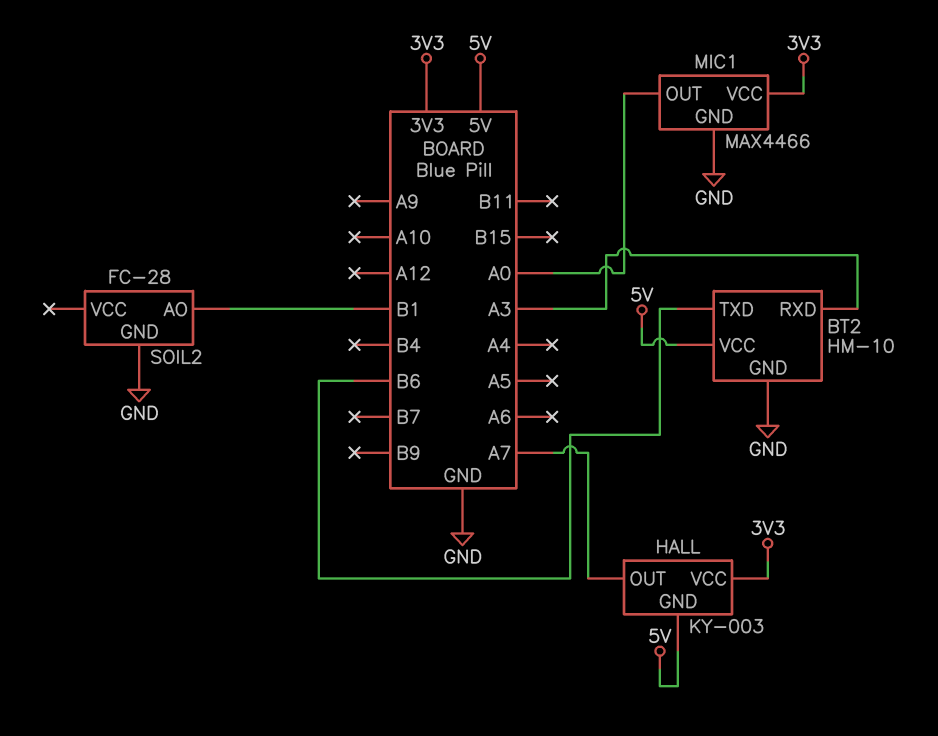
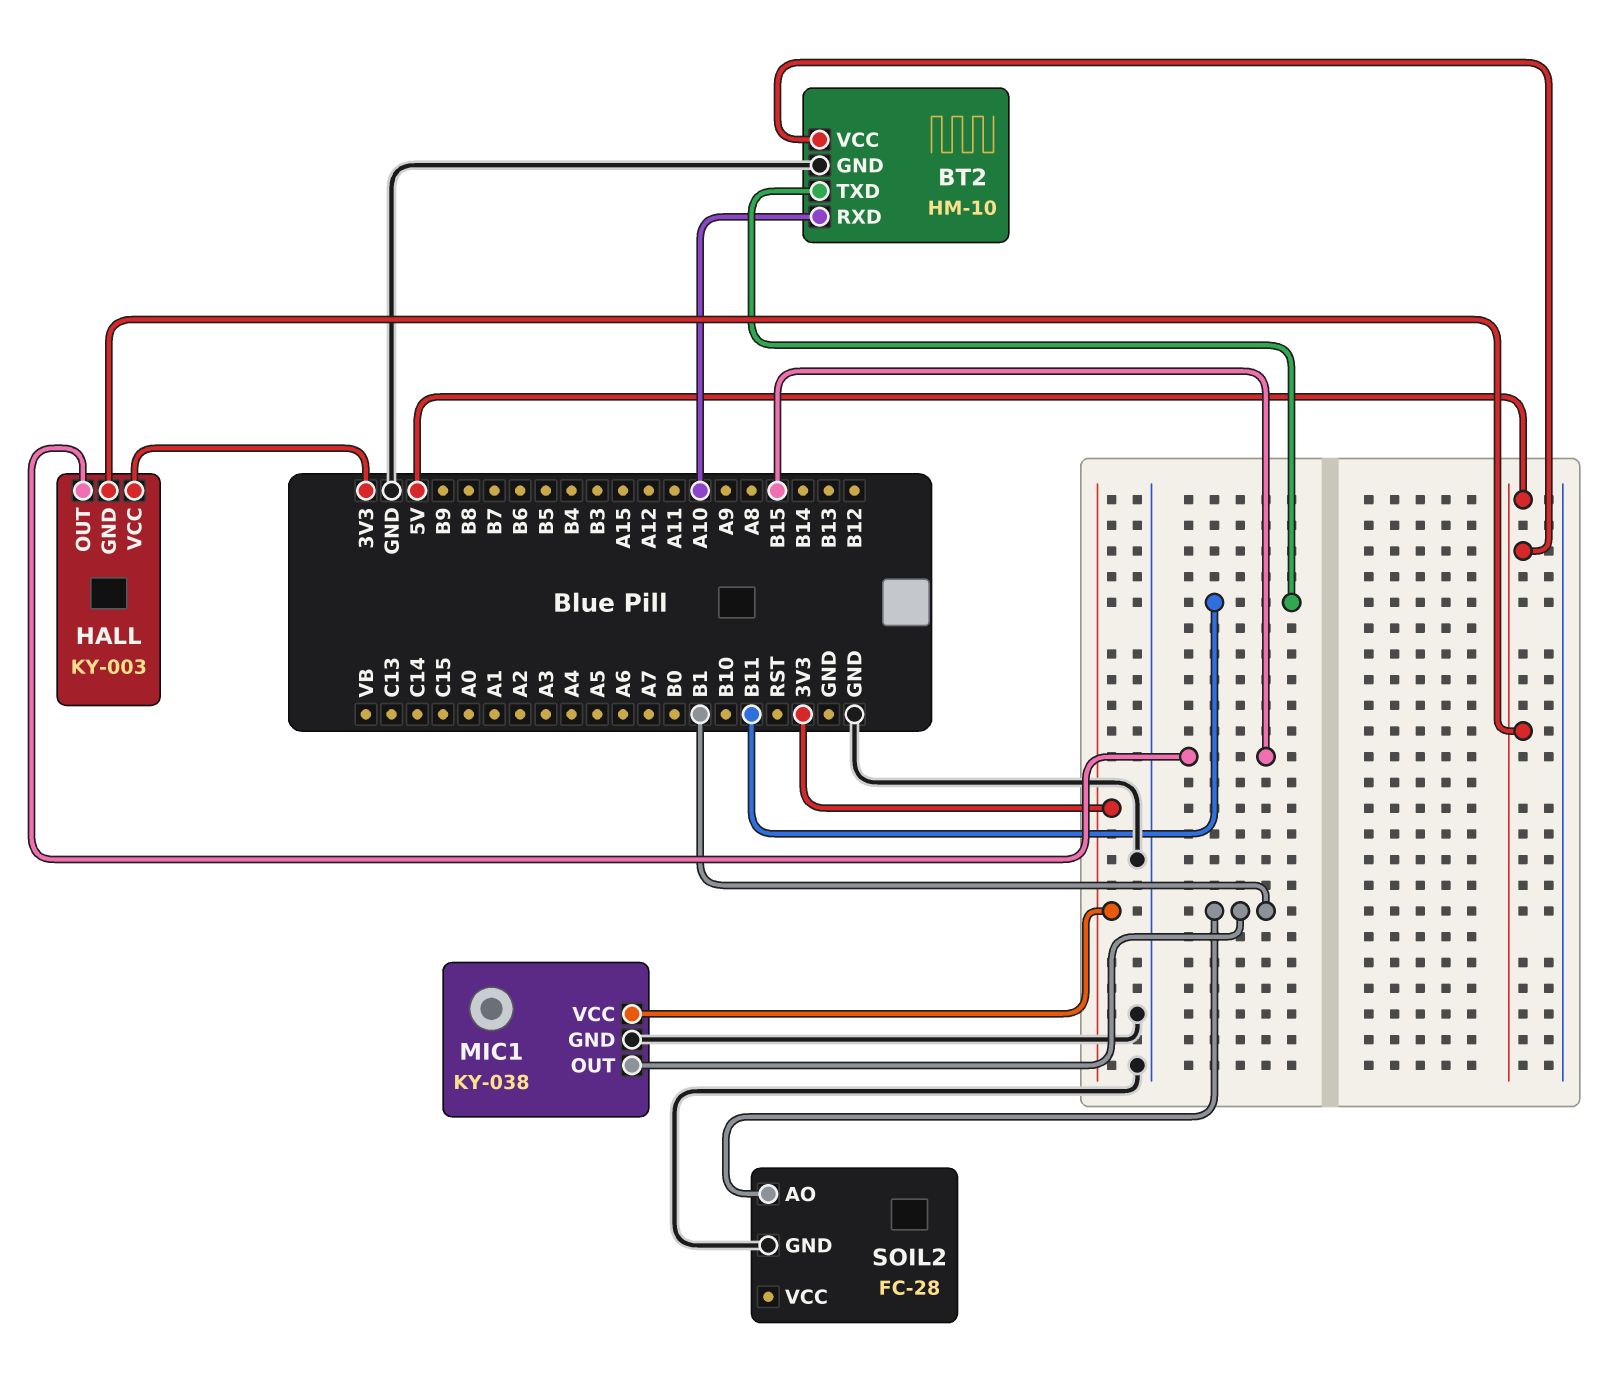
BT2 pin RXD: A3 -> A10
BT2 pin TXD: B6 -> B11
HALL pin OUT: A7 -> B15
MIC1: MAX4466 -> KY-038
MIC1 pin OUT: A0 -> B1

